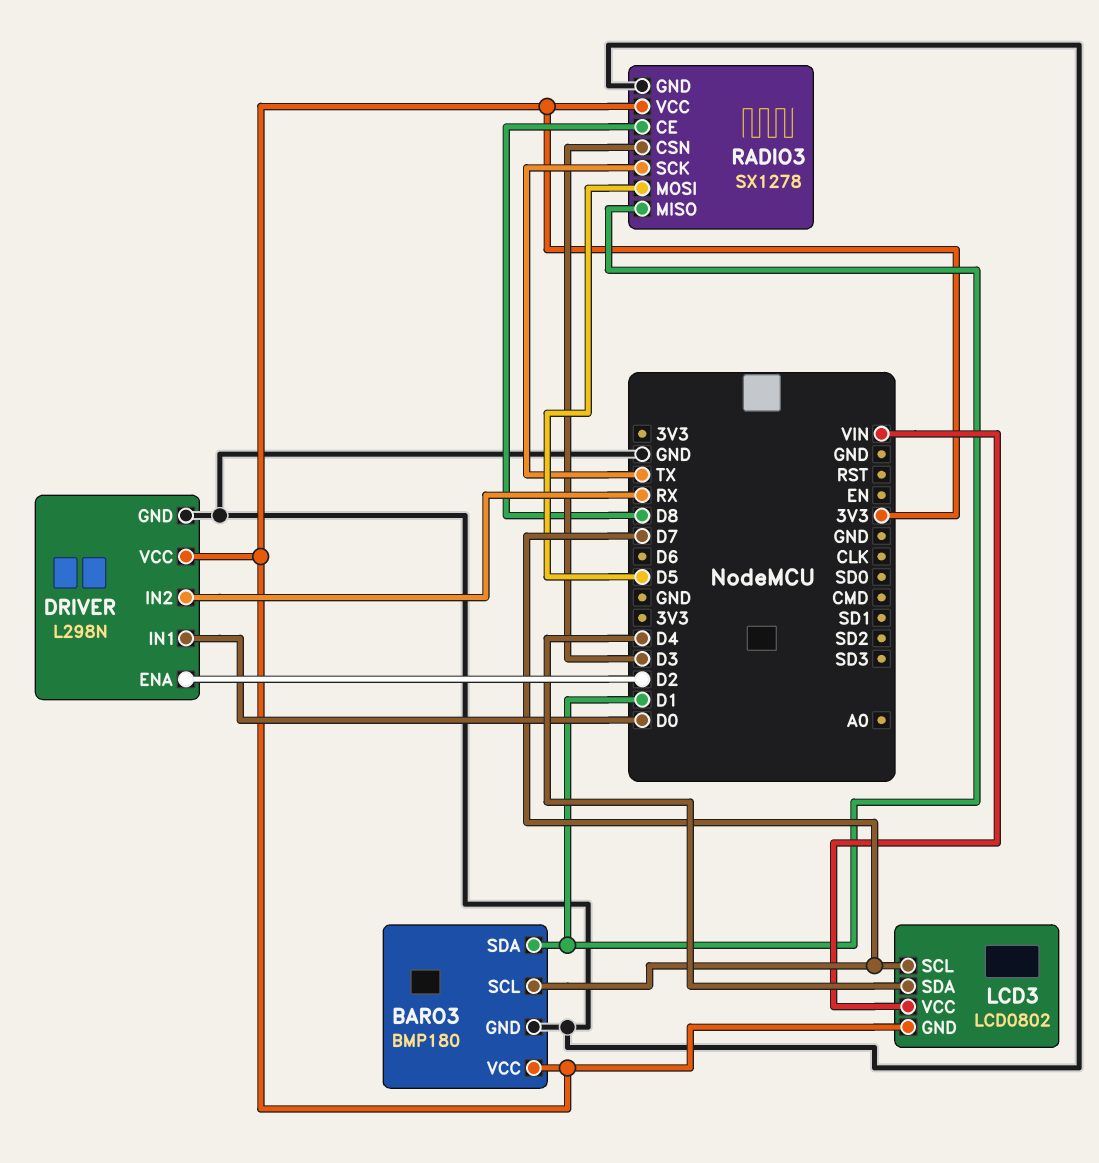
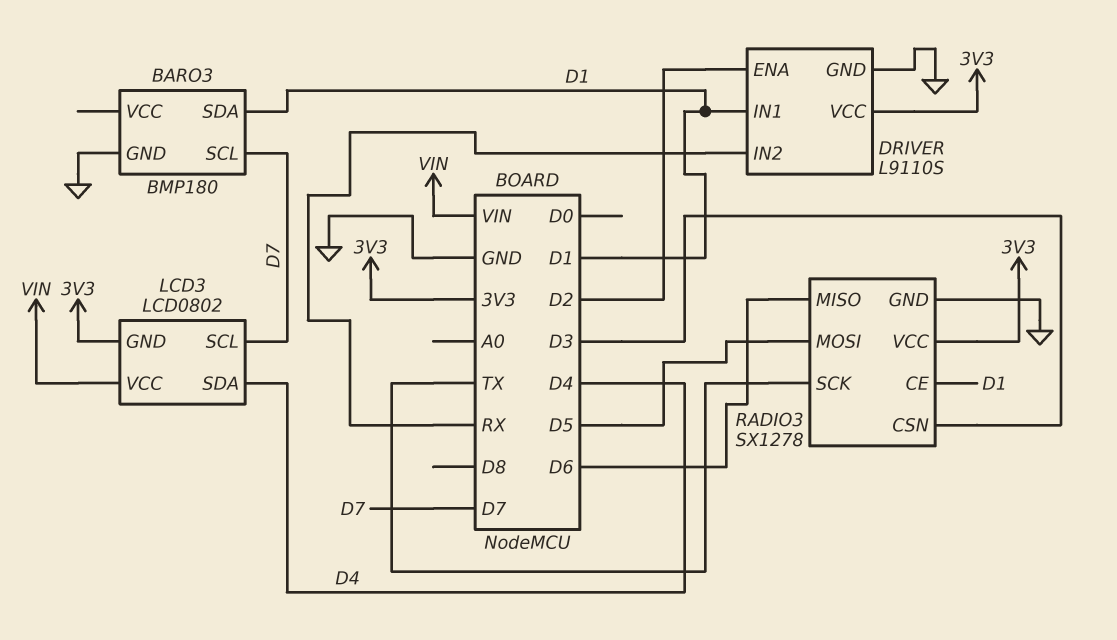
BARO3 pin VCC: 3V3 -> none
DRIVER: L298N -> L9110S
DRIVER pin IN1: D0 -> D1
RADIO3 pin CE: D8 -> D1
RADIO3 pin MISO: D1 -> D6

